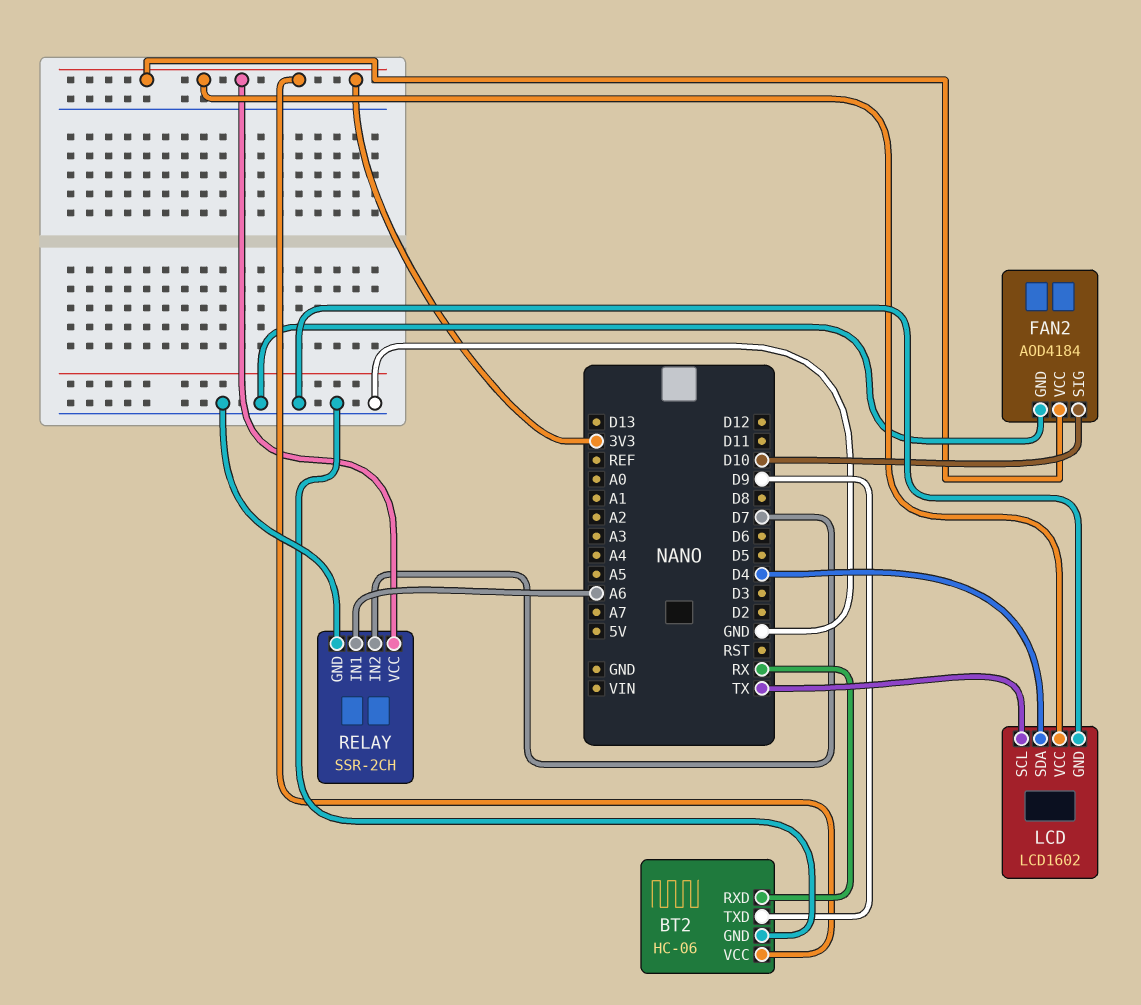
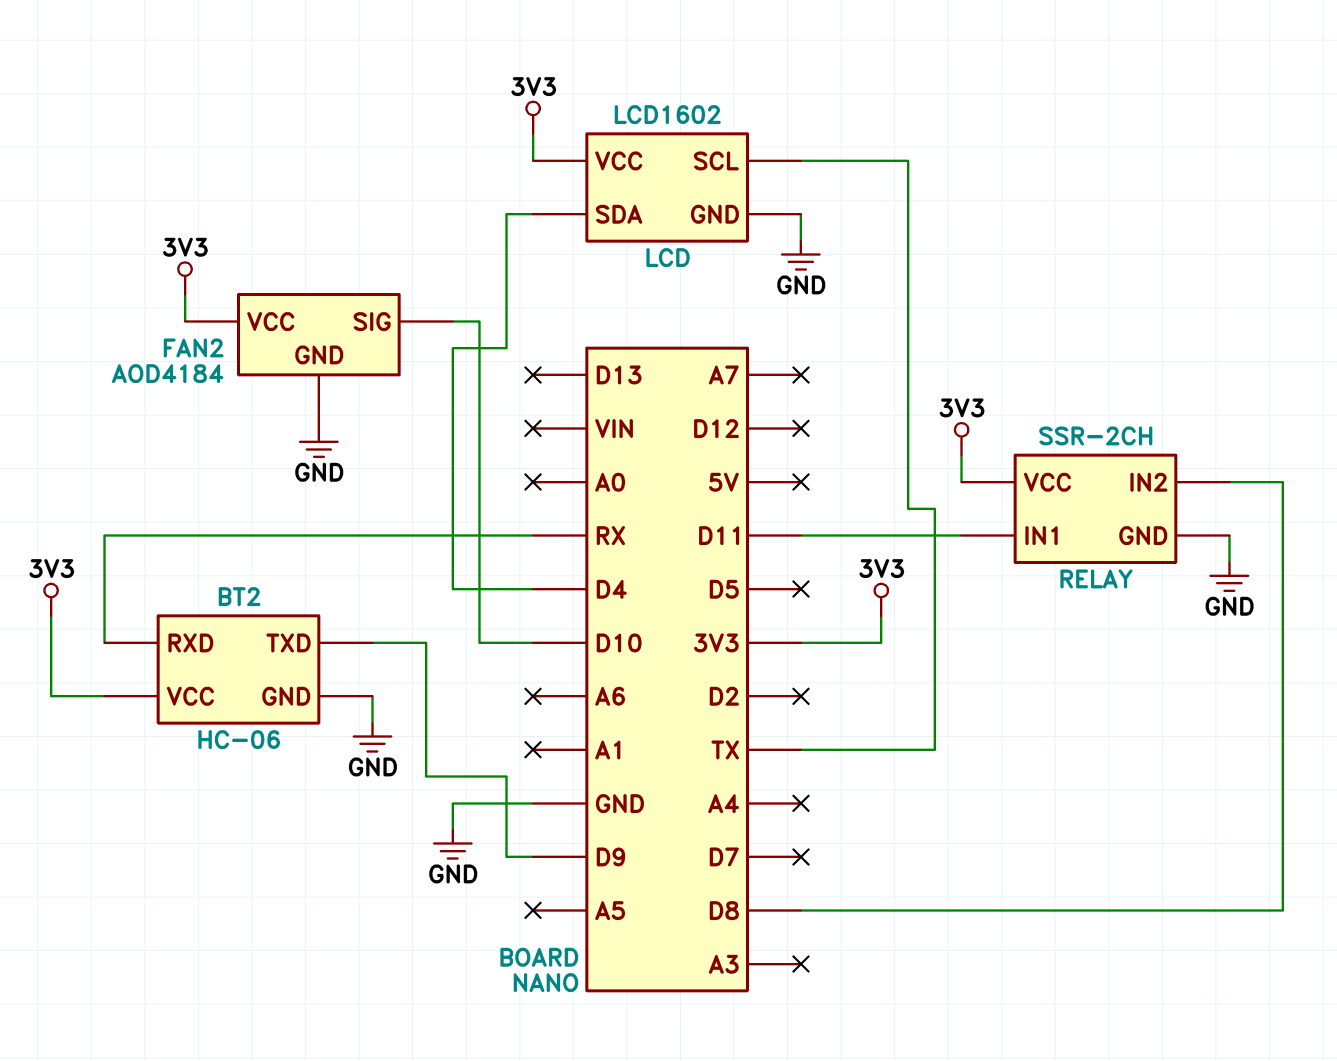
RELAY pin IN1: A6 -> D11
RELAY pin IN2: D7 -> D8

